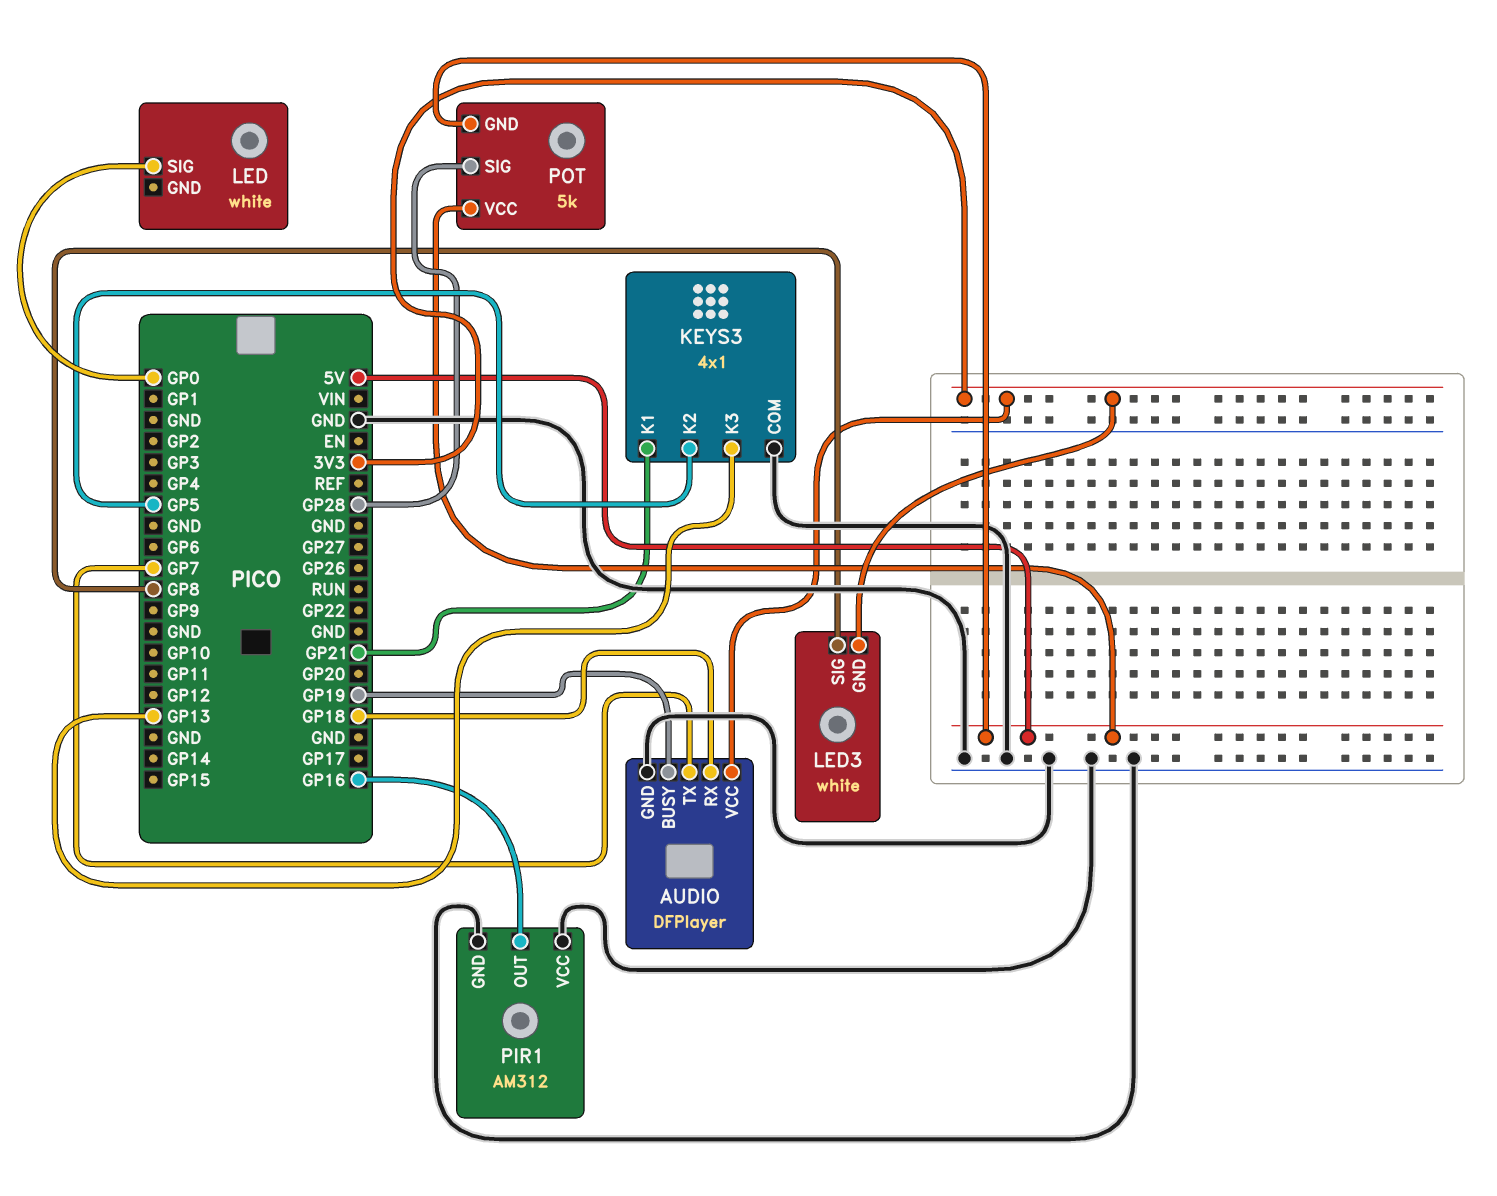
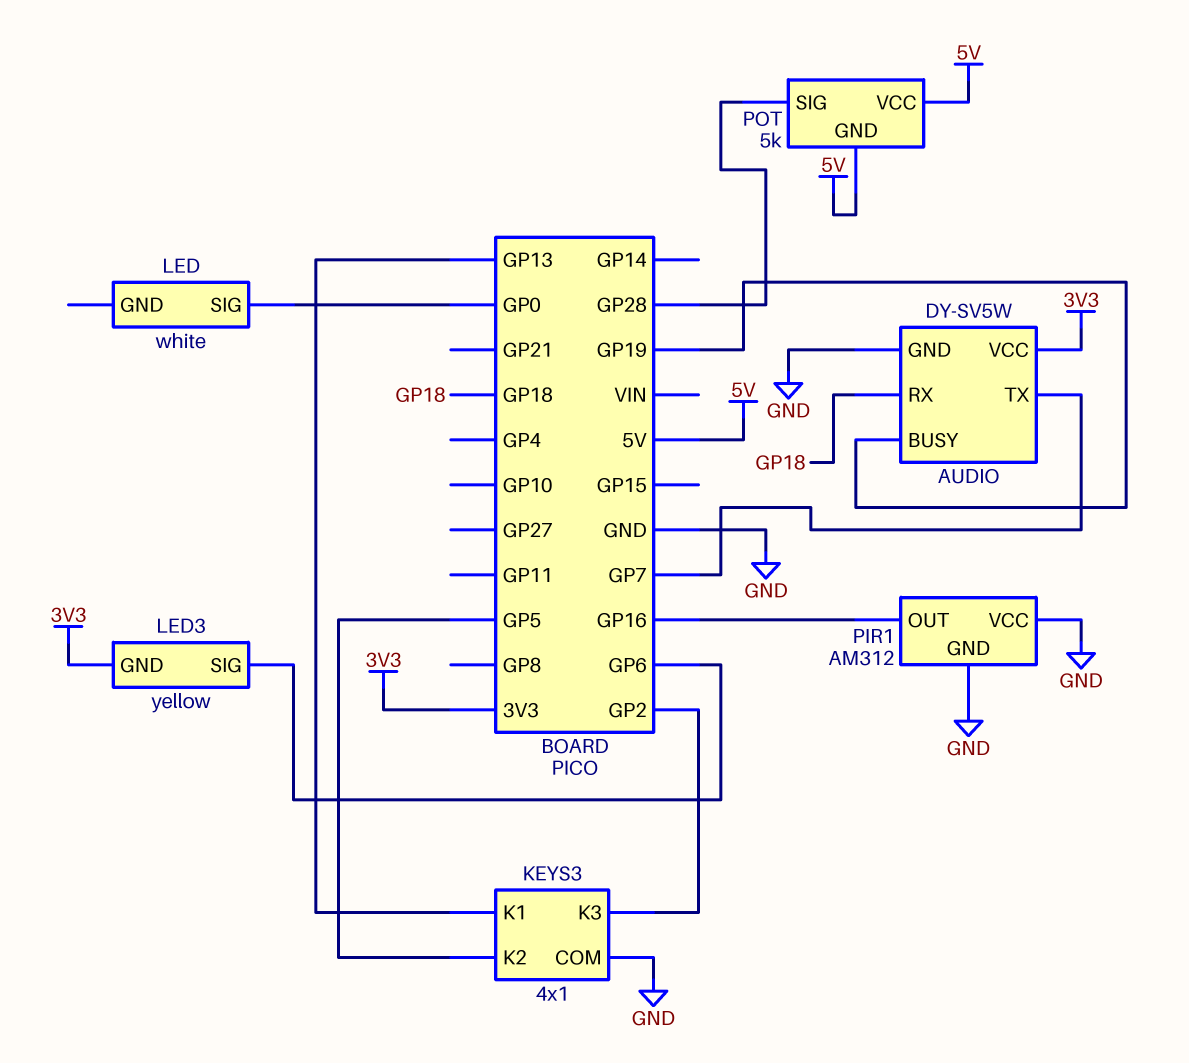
AUDIO: DFPlayer -> DY-SV5W
KEYS3 pin K1: GP21 -> GP13
KEYS3 pin K3: GP13 -> GP2
LED3: white -> yellow
LED3 pin SIG: GP8 -> GP6

